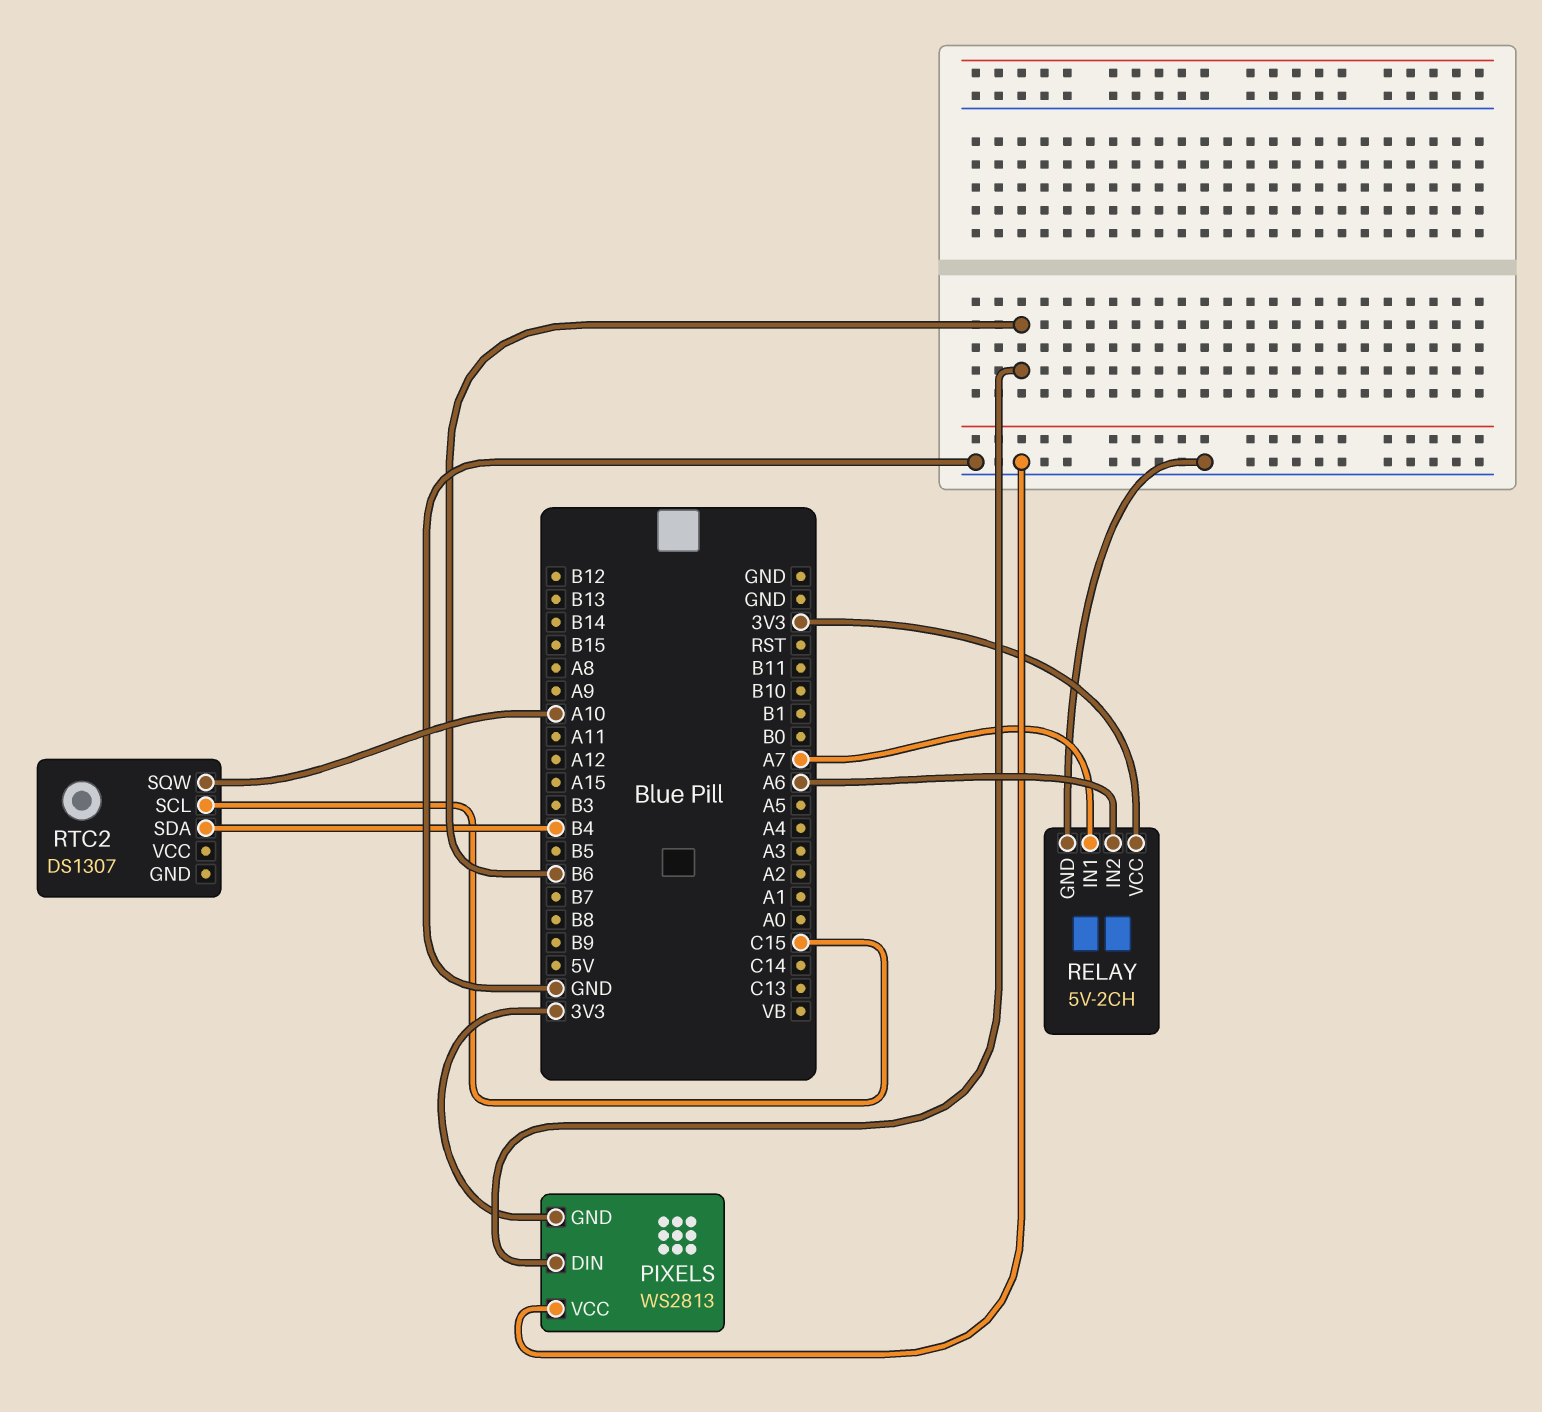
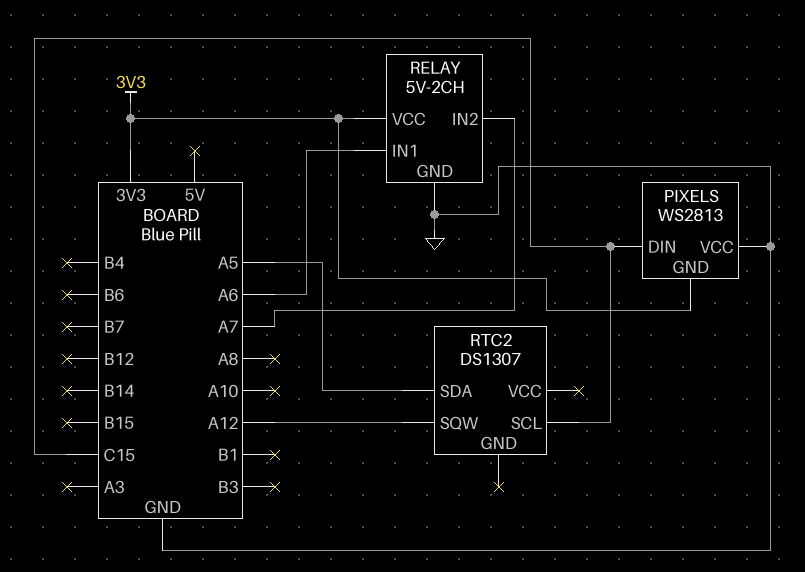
PIXELS pin DIN: B6 -> C15
RELAY pin IN1: A7 -> A6
RELAY pin IN2: A6 -> A7
RTC2 pin SDA: B4 -> A5
RTC2 pin SQW: A10 -> A12

